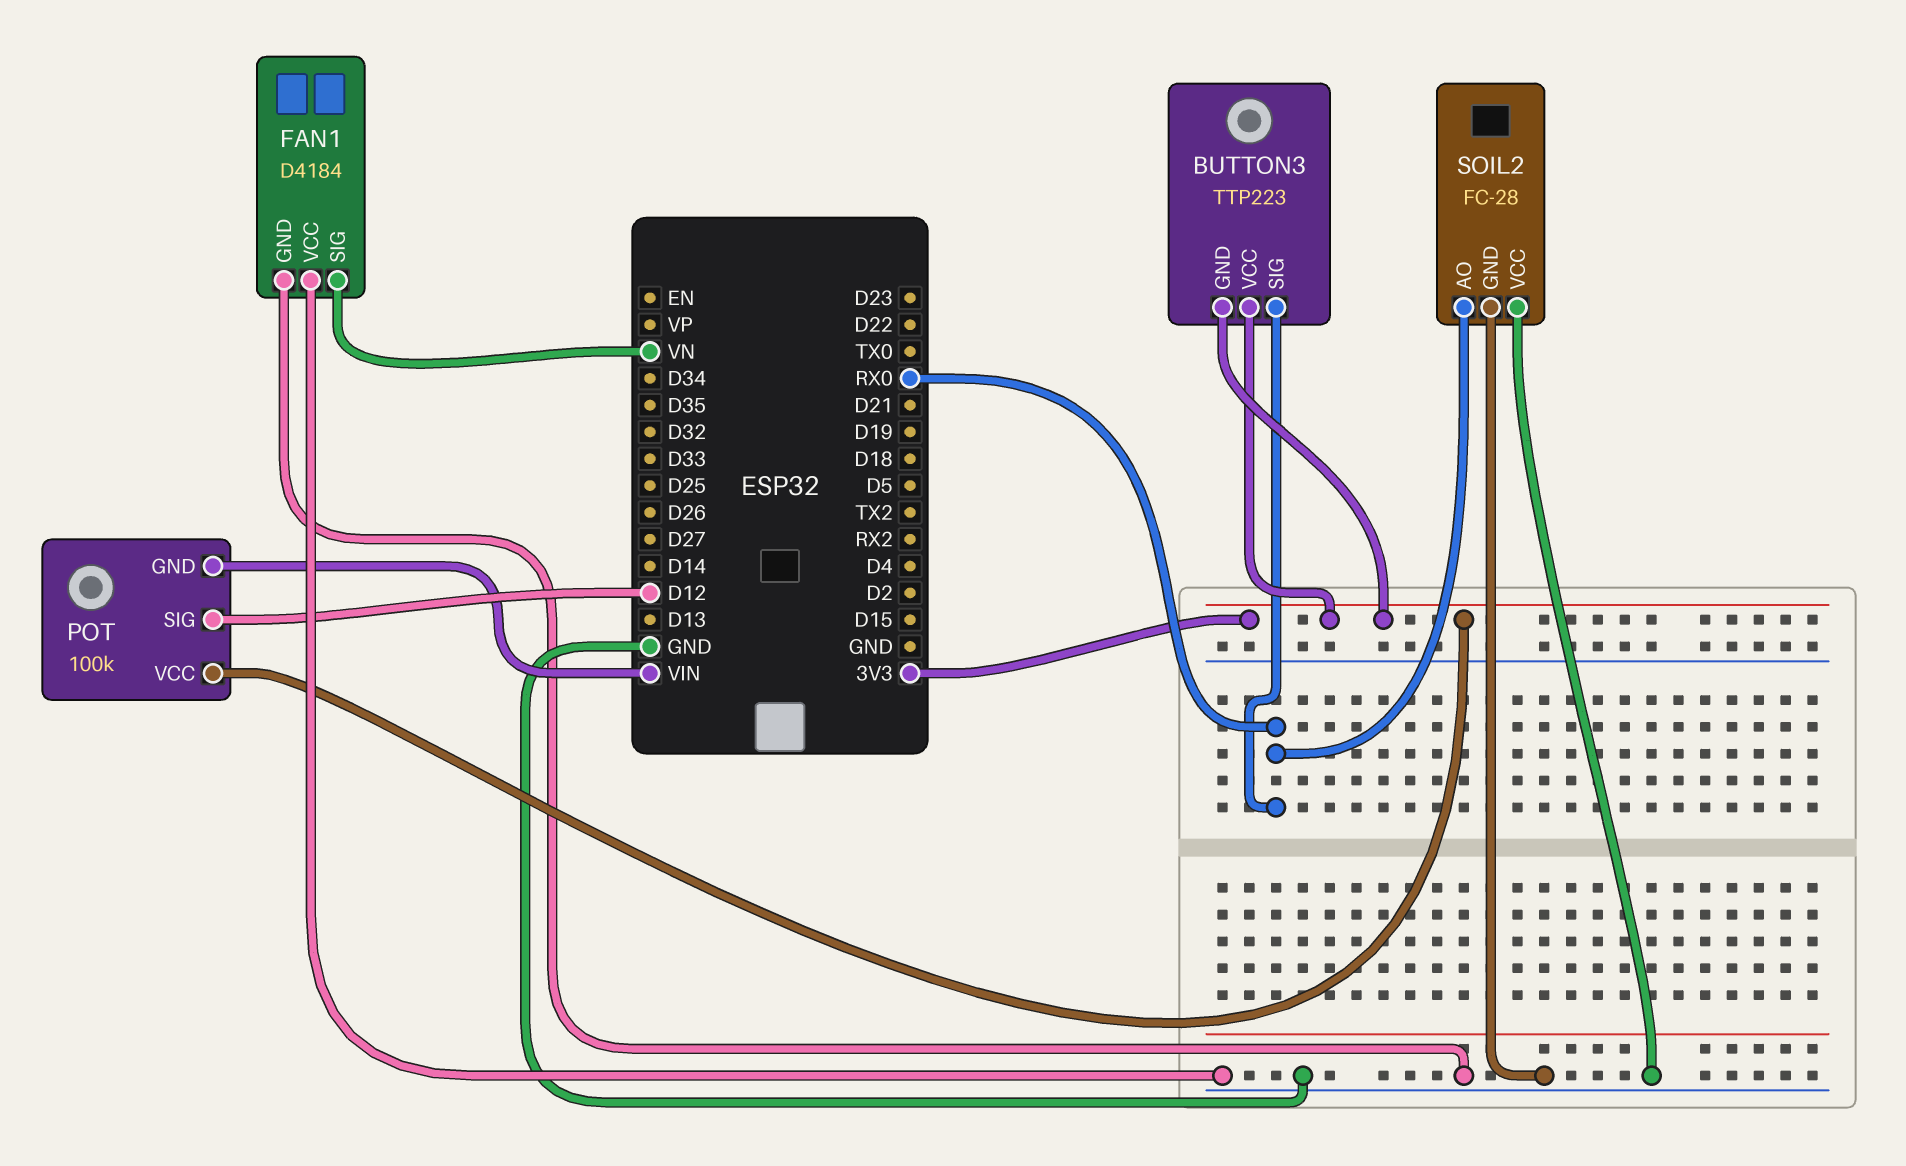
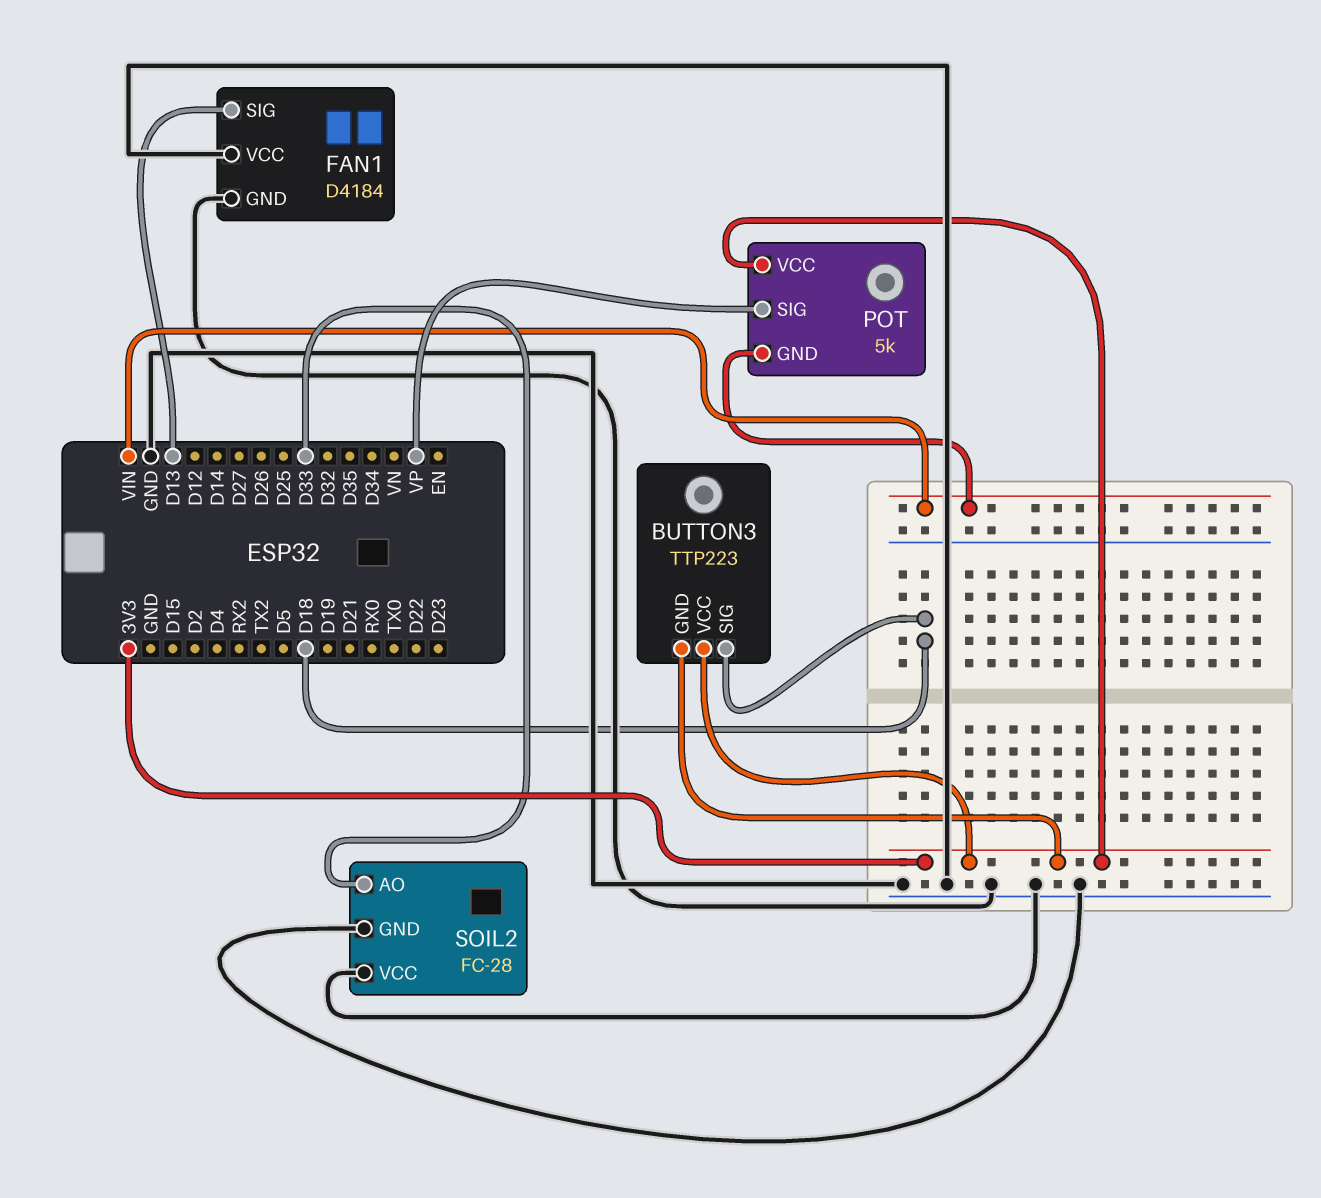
BUTTON3 pin SIG: RX0 -> D18
FAN1 pin SIG: VN -> D13
POT: 100k -> 5k
POT pin SIG: D12 -> VP
SOIL2 pin AO: RX0 -> D33

